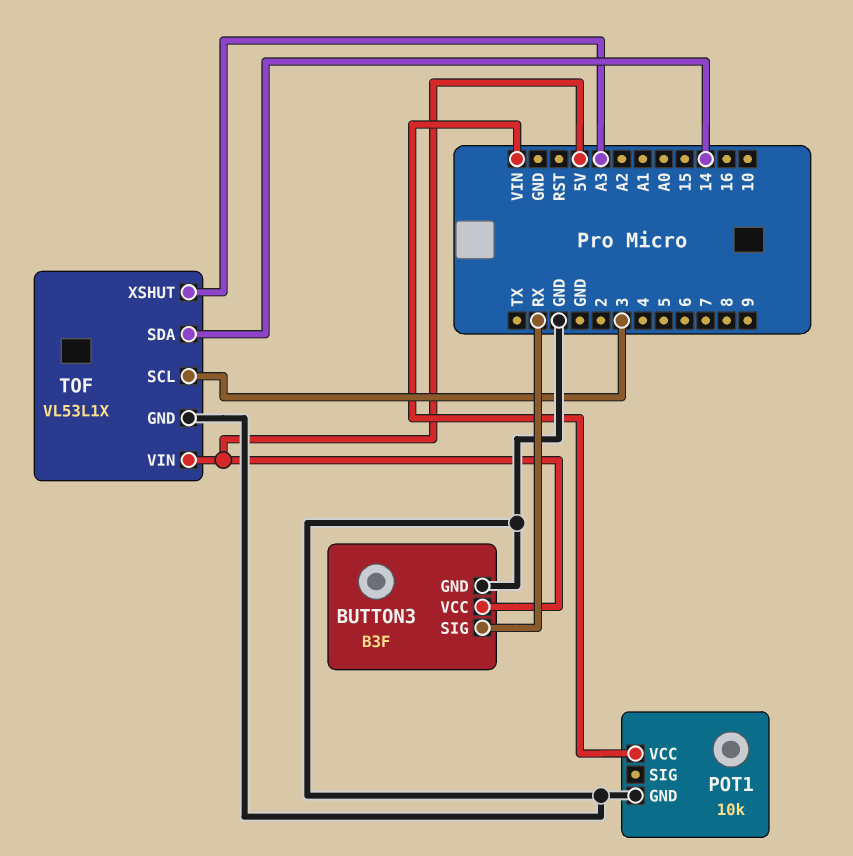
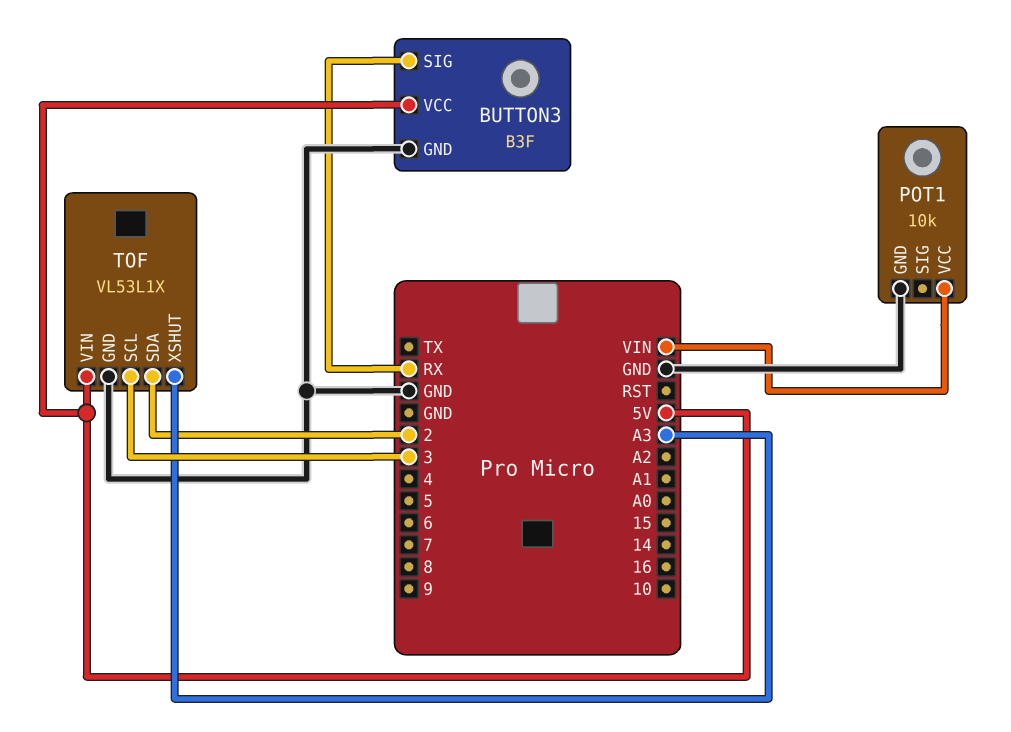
TOF pin SDA: 14 -> 2

